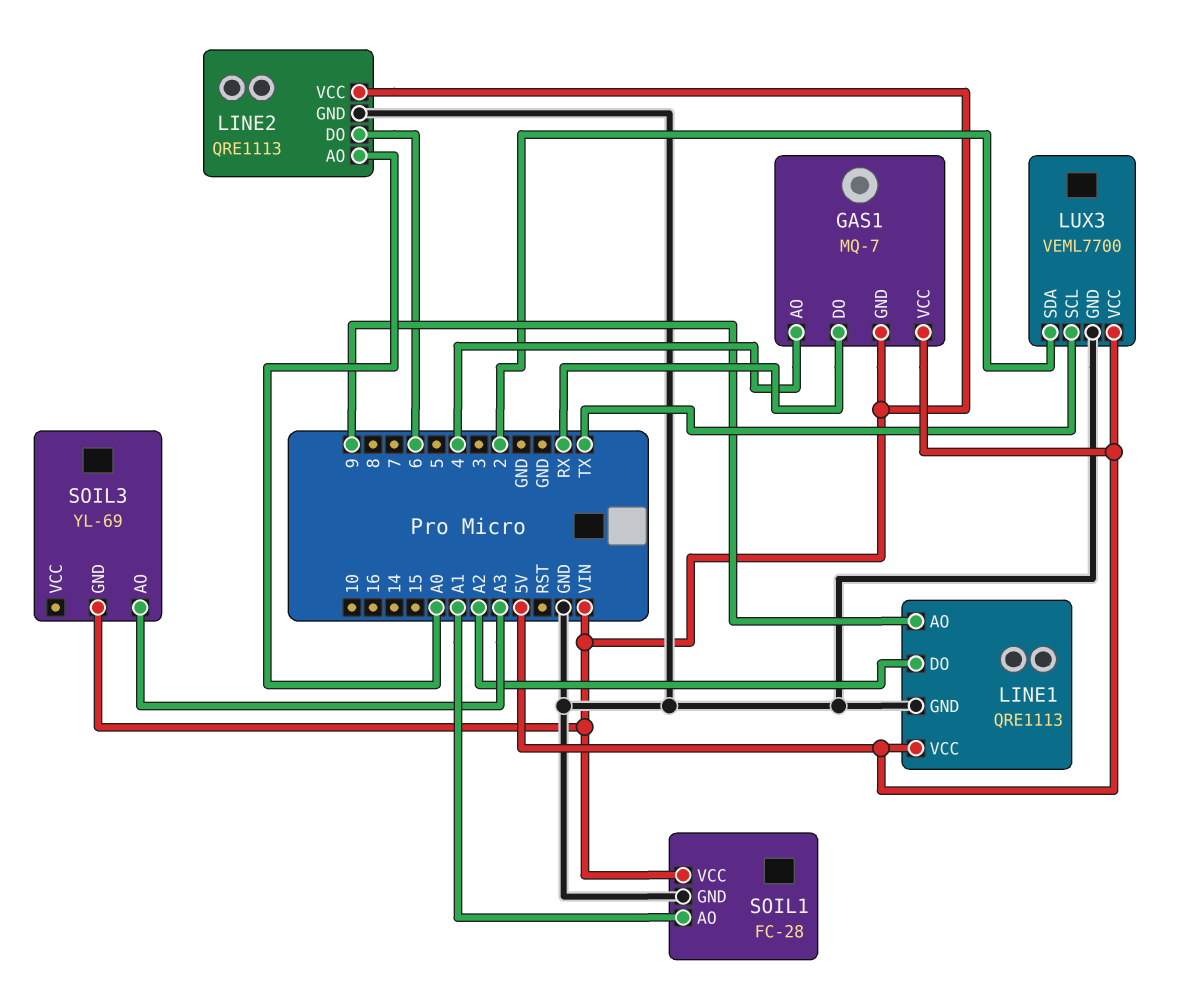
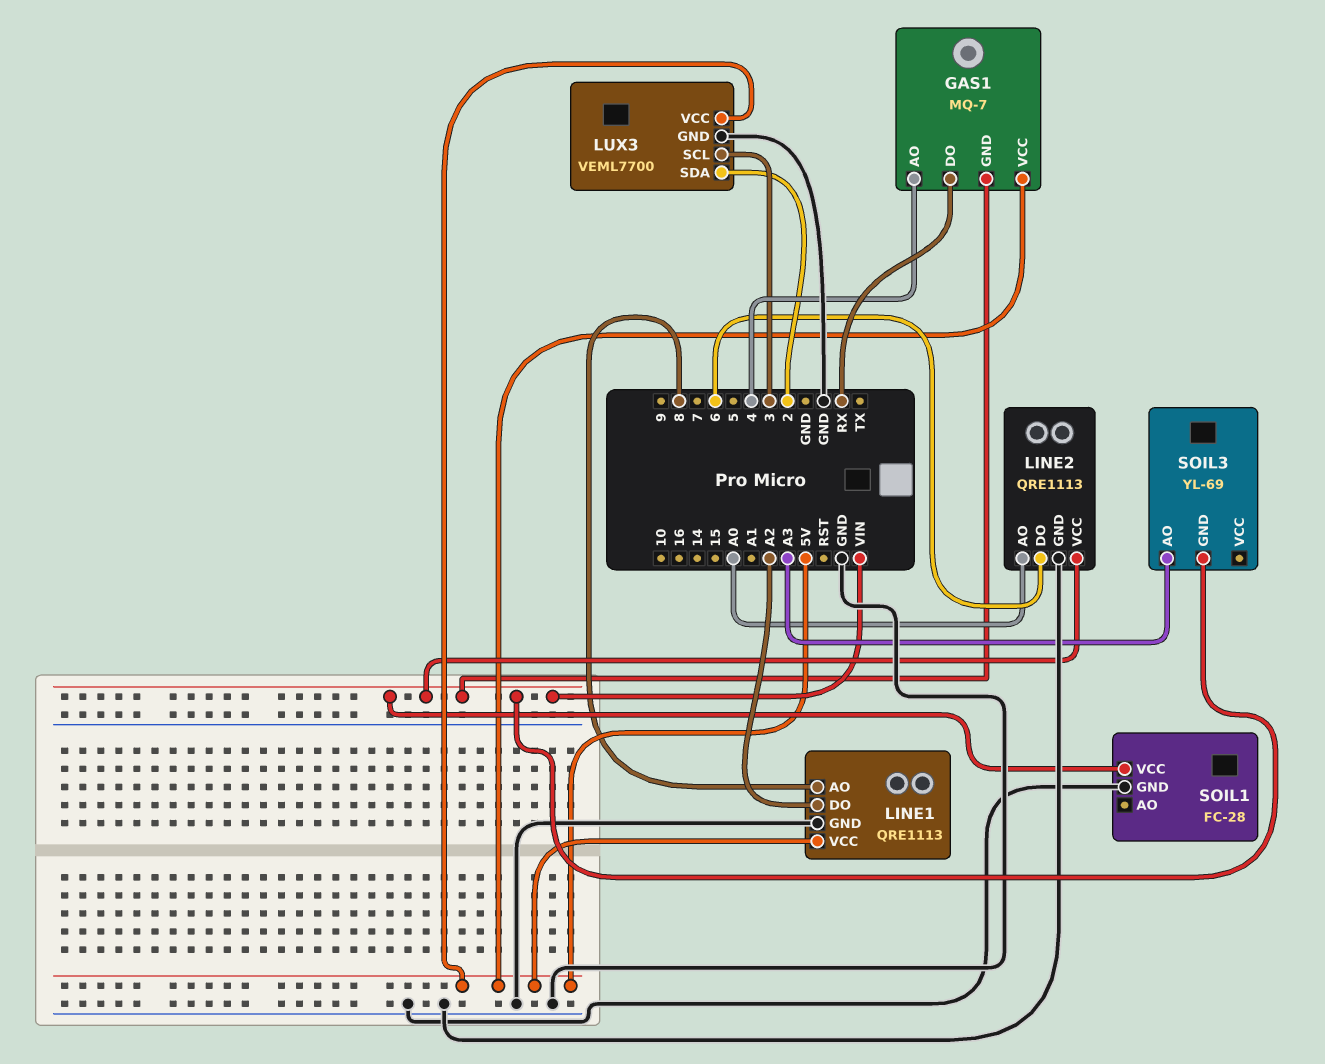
LINE1 pin AO: 9 -> 8
LUX3 pin SCL: TX -> 3
SOIL1 pin AO: A1 -> none

